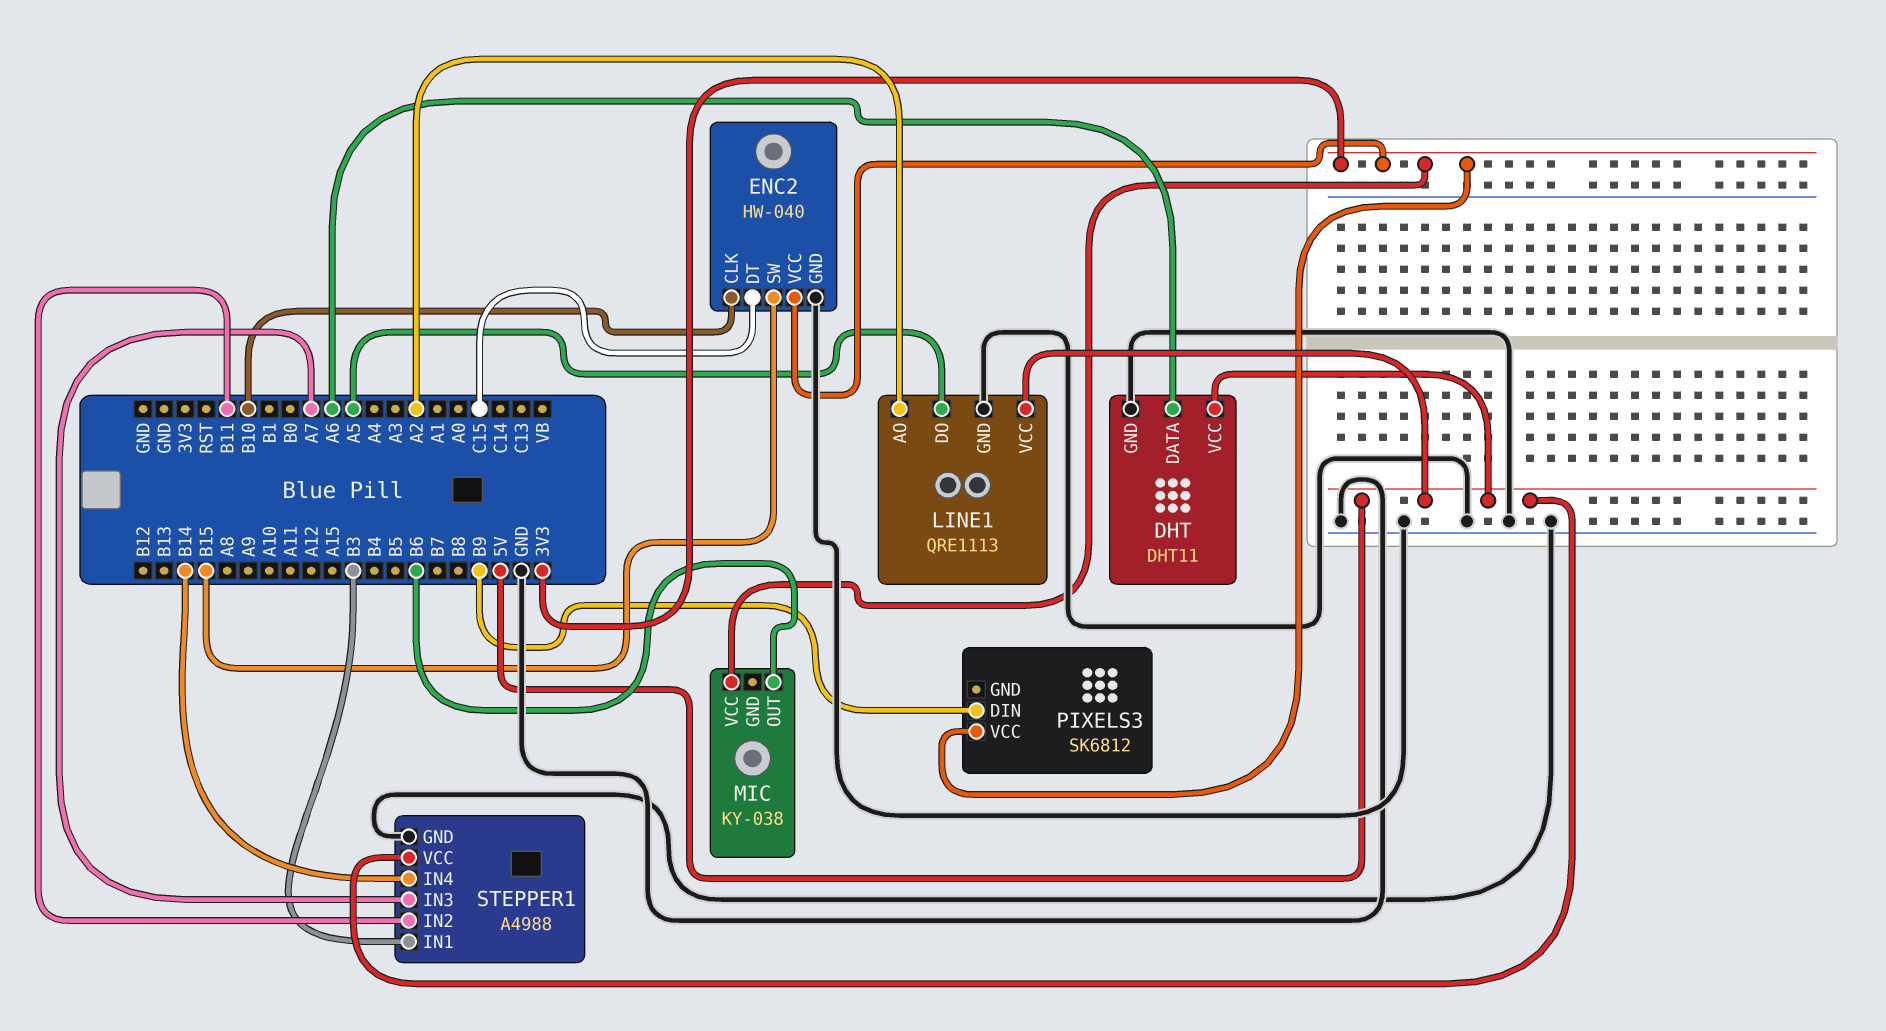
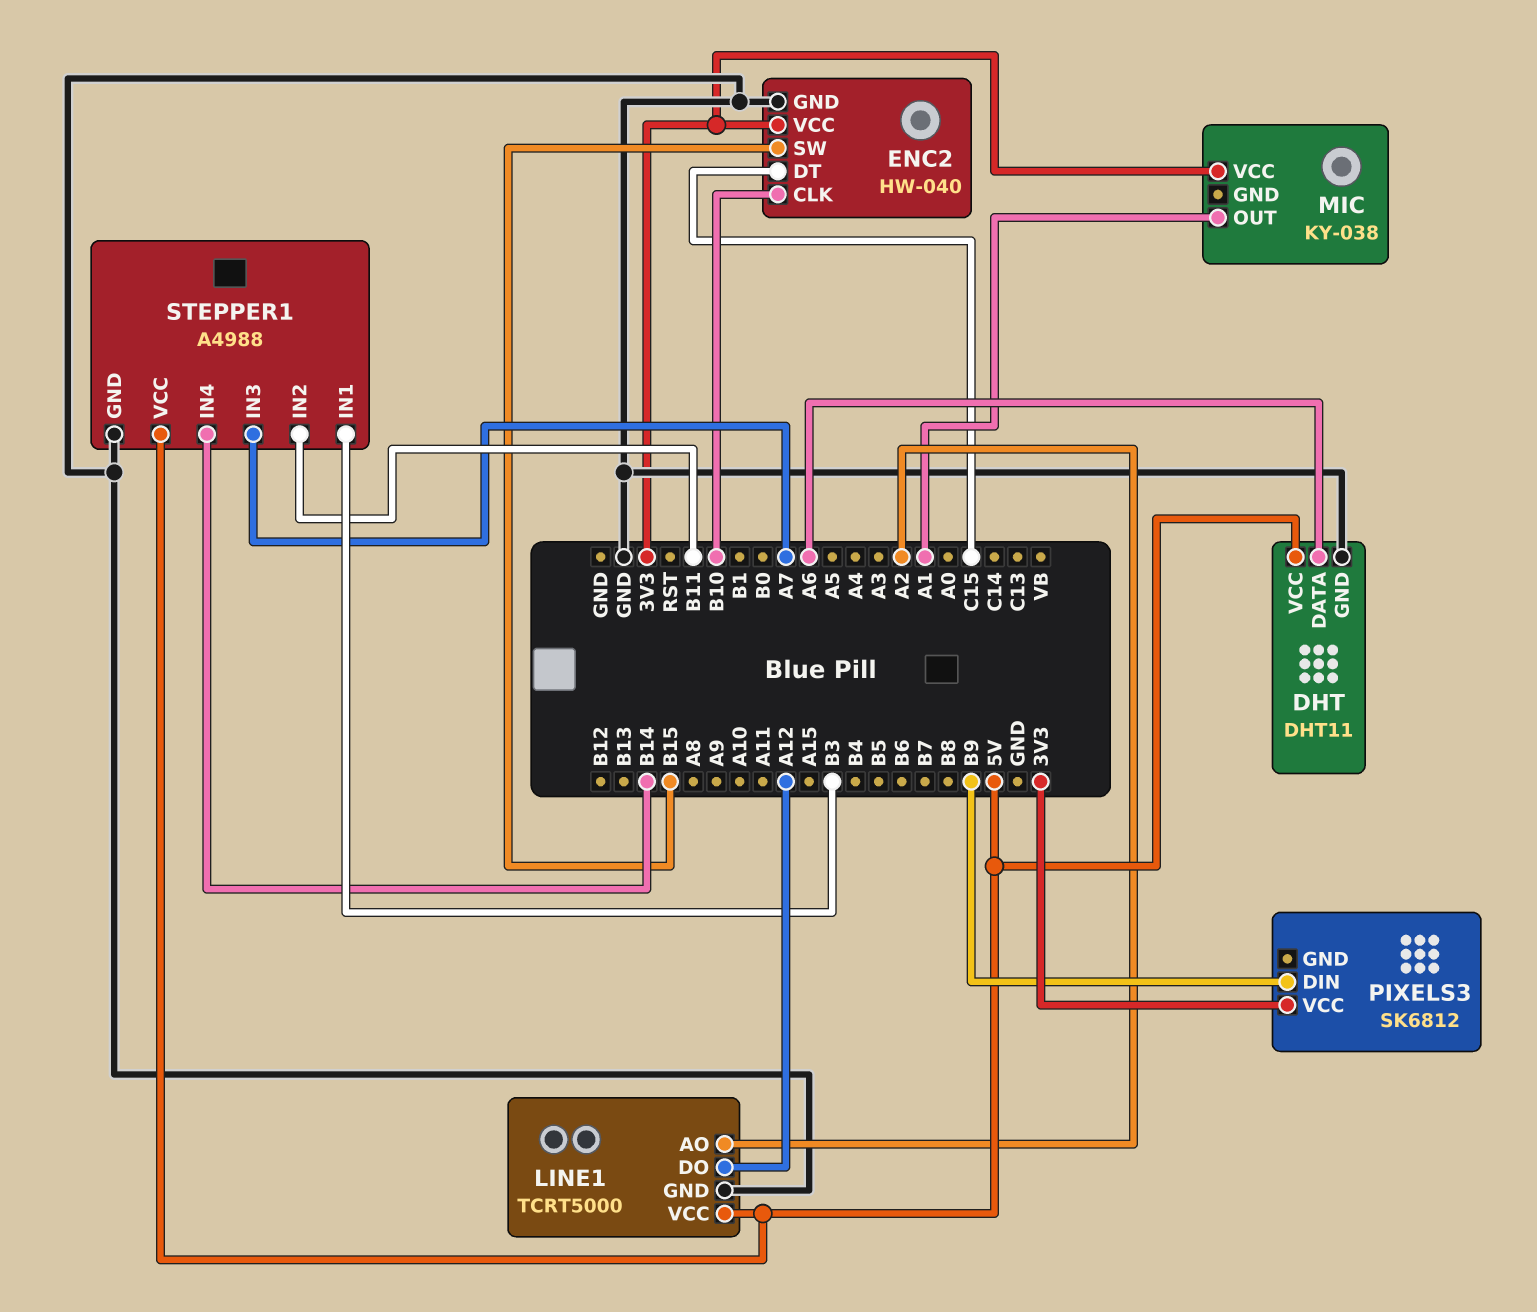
LINE1: QRE1113 -> TCRT5000
LINE1 pin DO: A5 -> A12
MIC pin OUT: B6 -> A1

